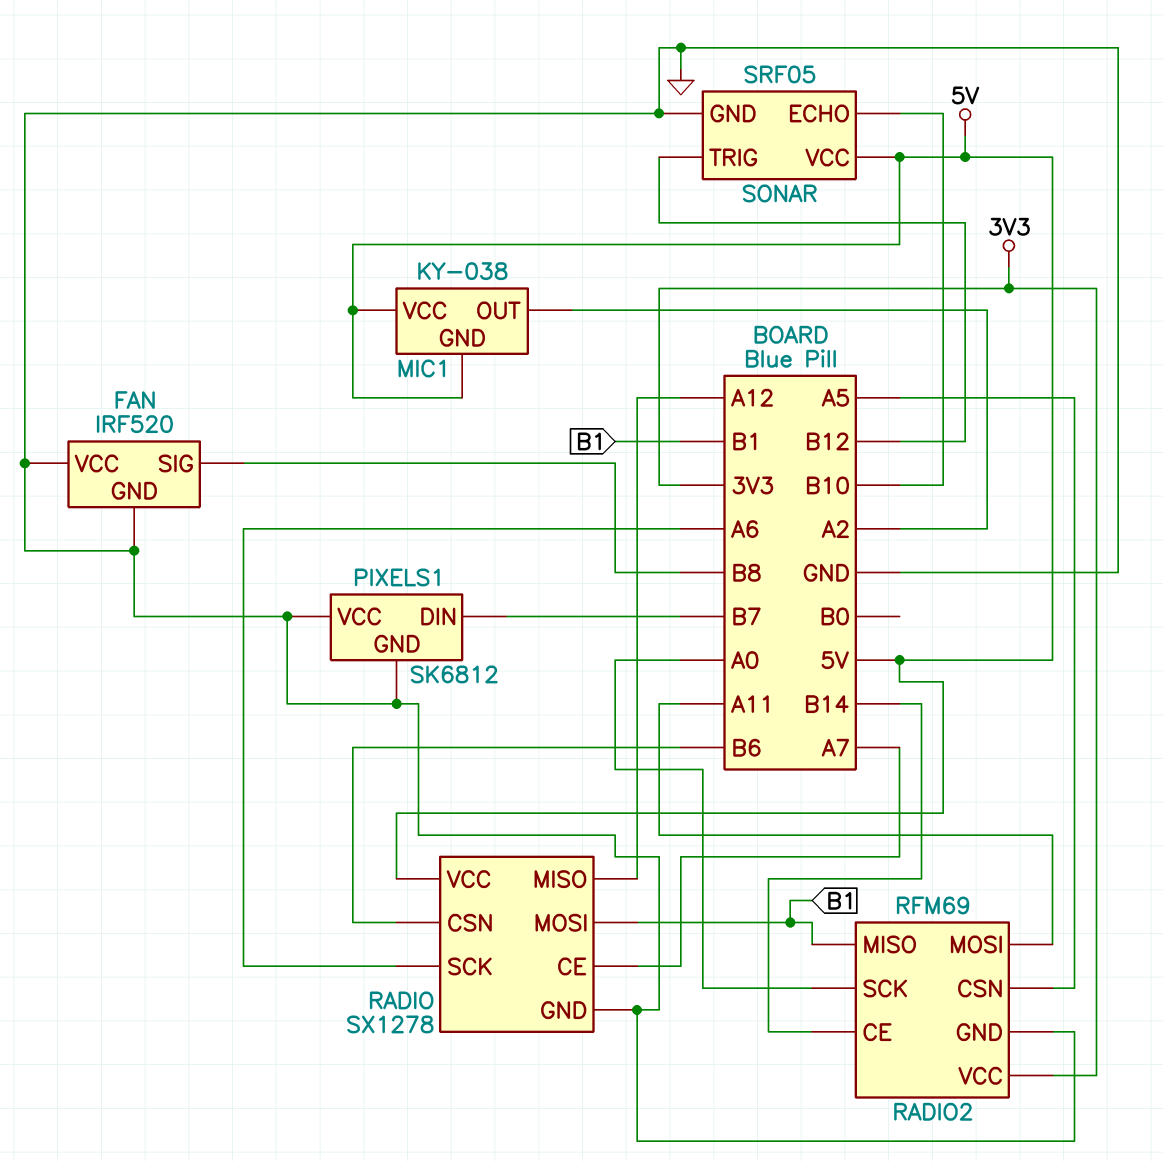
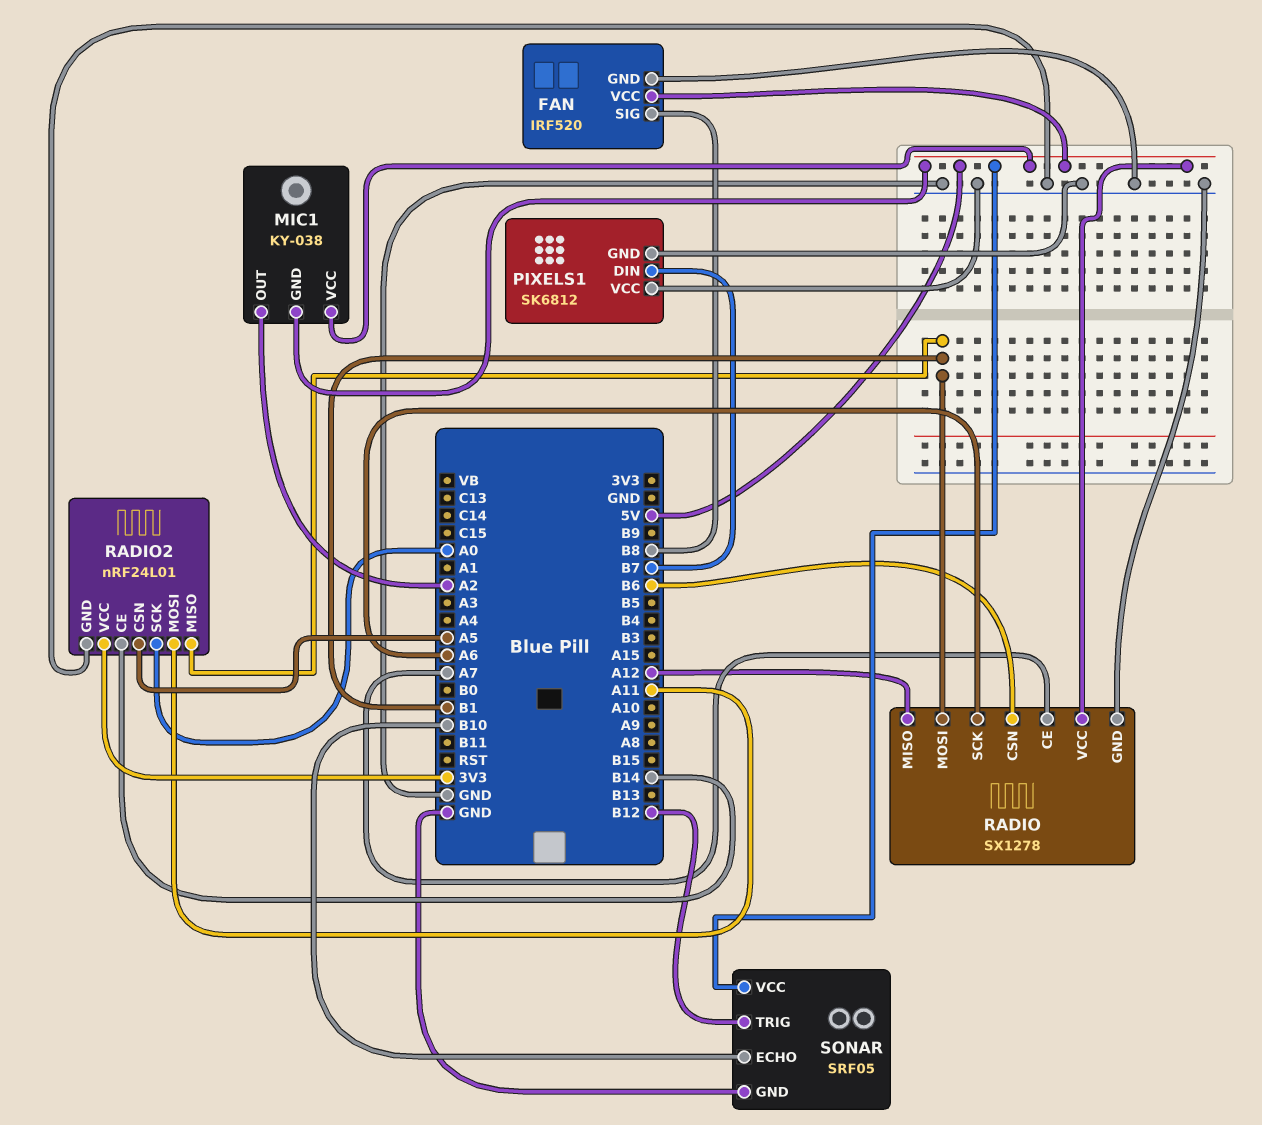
FAN pin VCC: GND -> 5V
RADIO2: RFM69 -> nRF24L01

